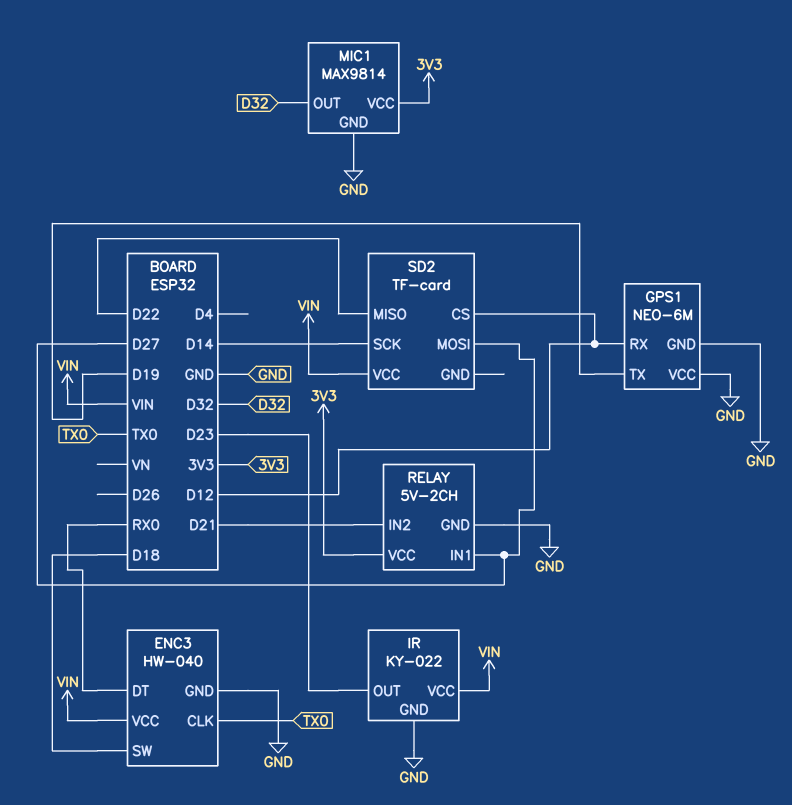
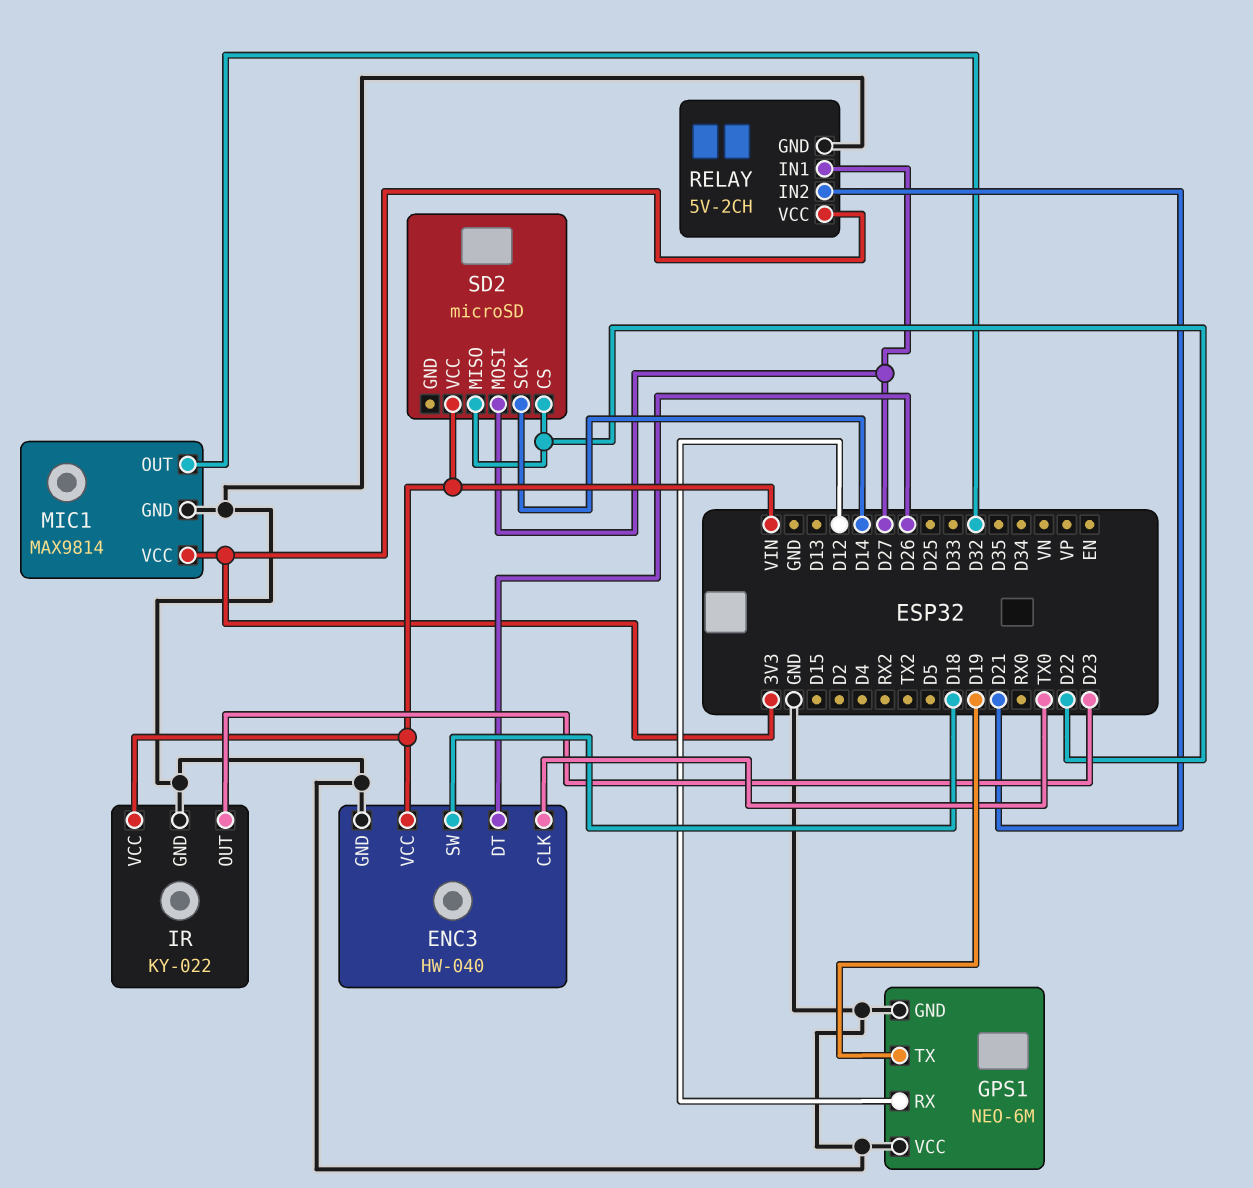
ENC3 pin DT: RX0 -> D26
SD2: TF-card -> microSD
SD2 pin CS: D12 -> D22

